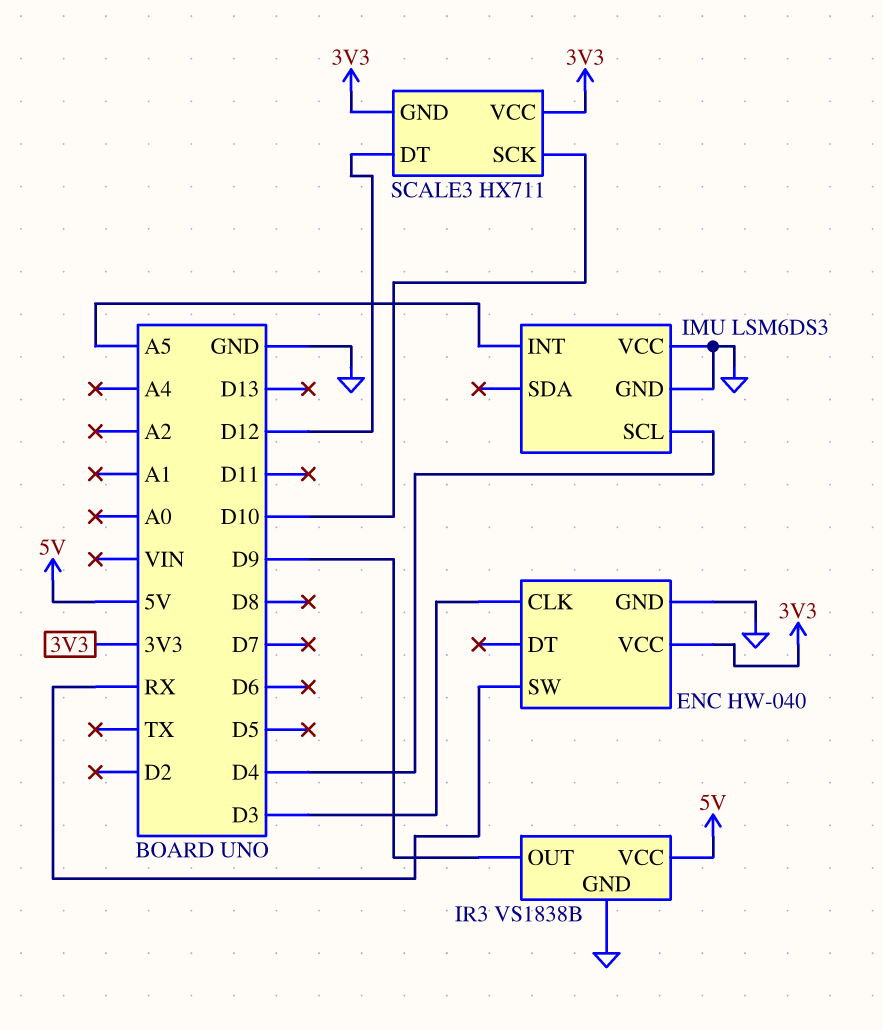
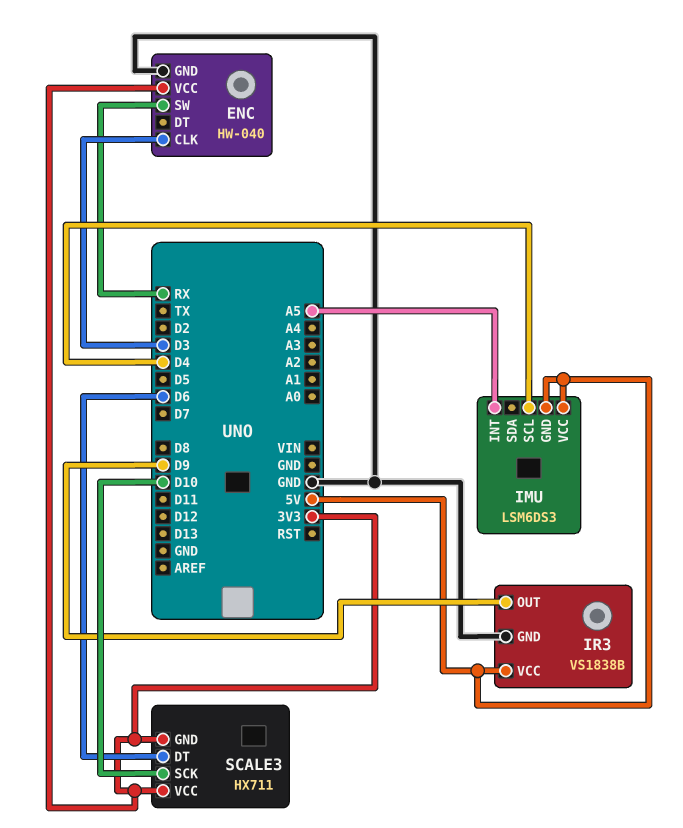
IMU pin GND: GND -> 5V
IMU pin VCC: GND -> 5V
SCALE3 pin DT: D12 -> D6

